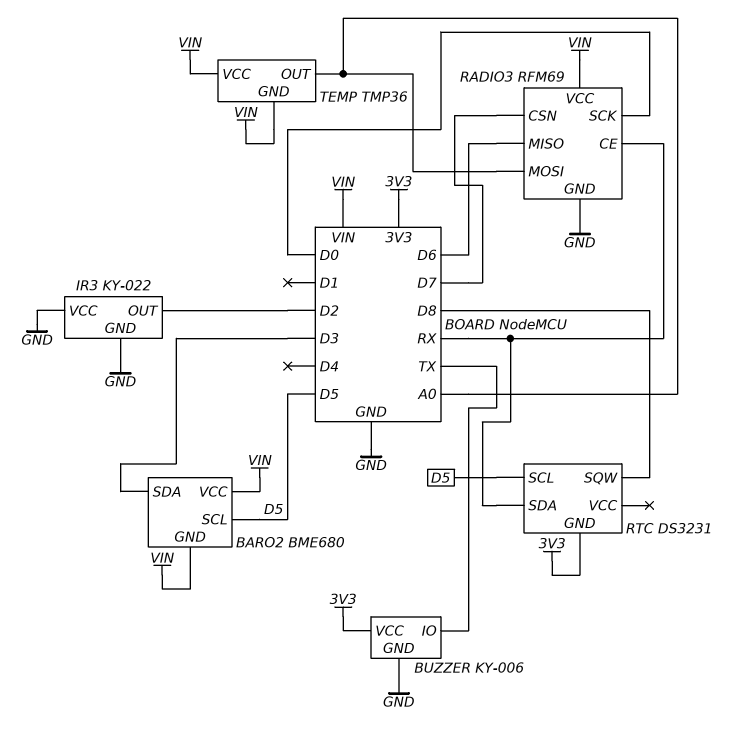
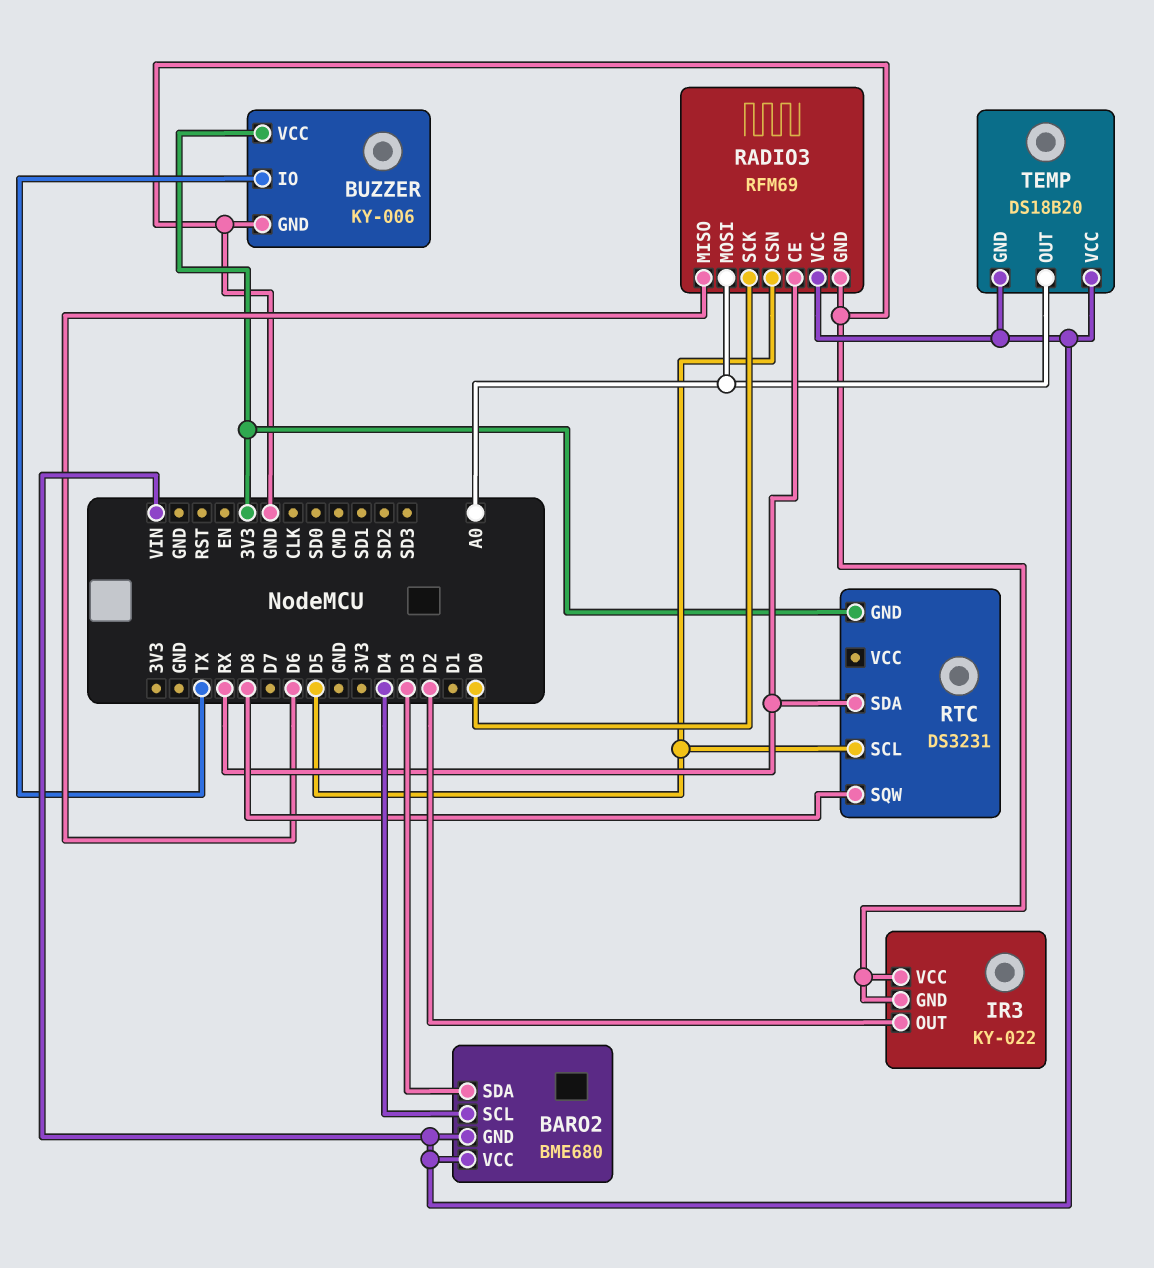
BARO2 pin SCL: D5 -> D4
RADIO3 pin CSN: D7 -> D5
TEMP: TMP36 -> DS18B20

